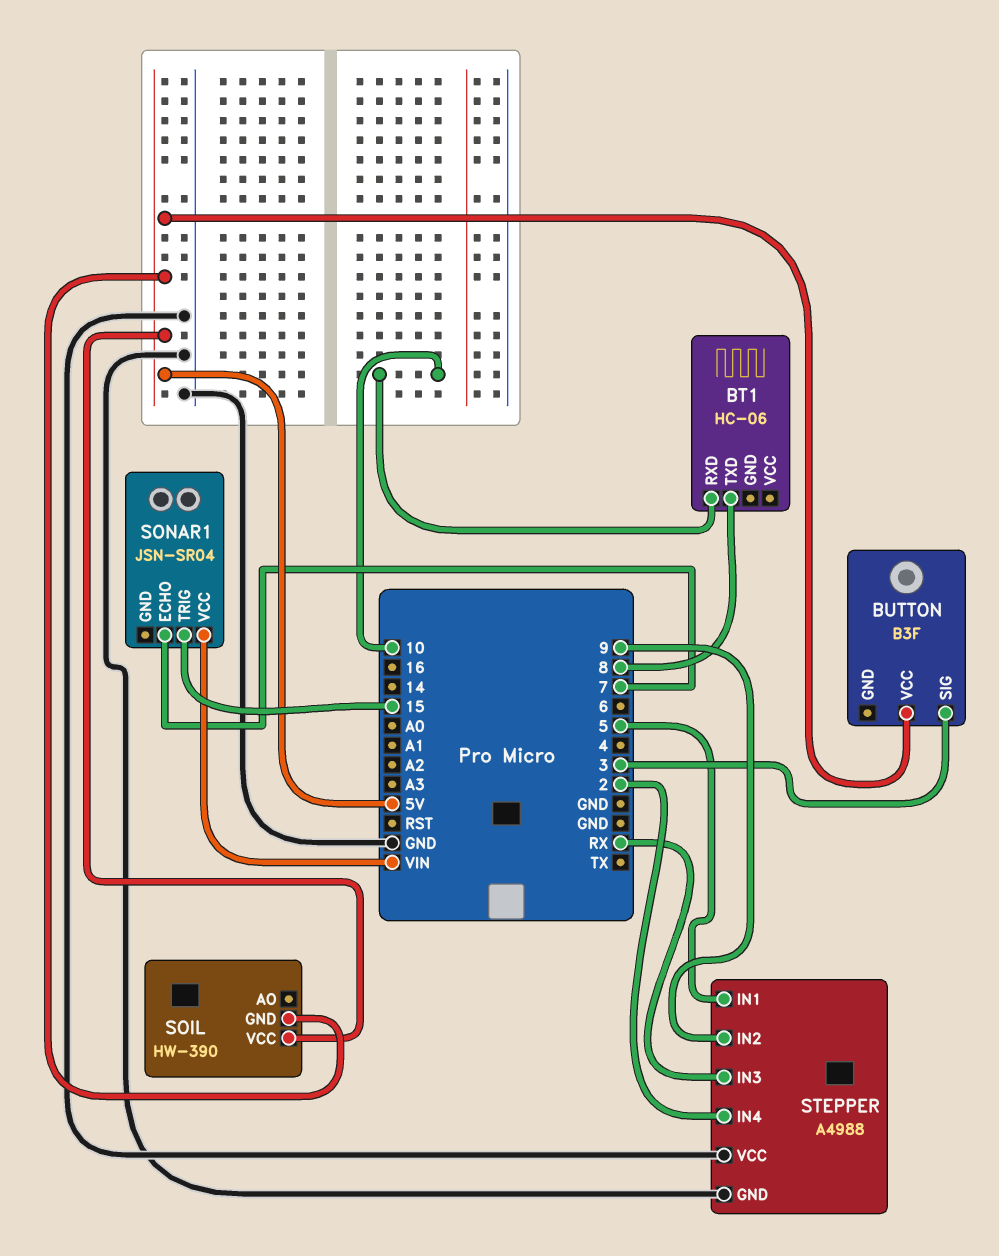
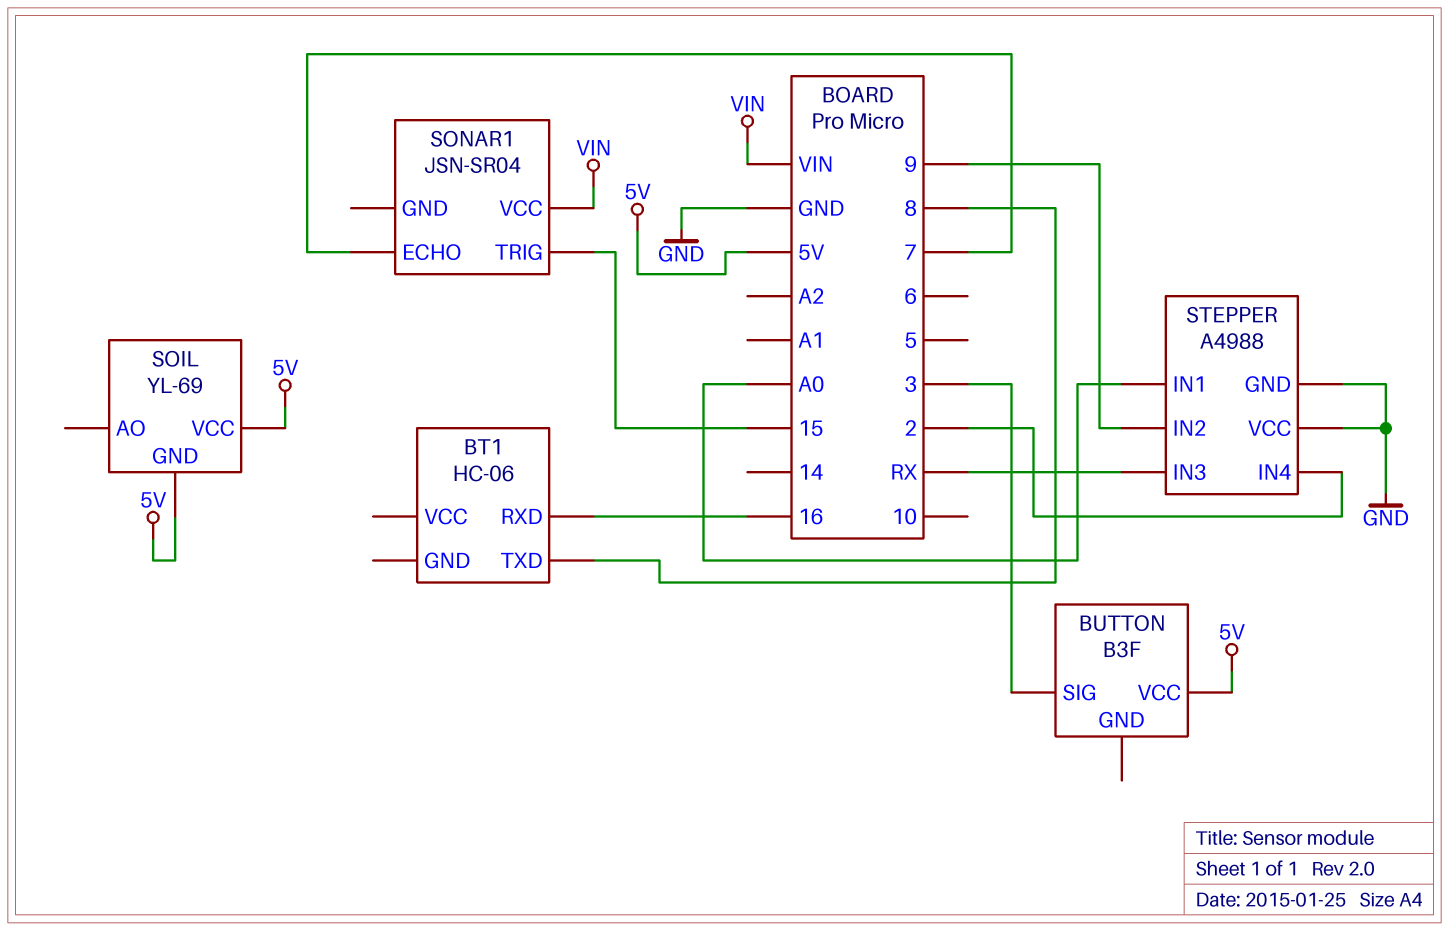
BT1 pin RXD: 10 -> 16
SOIL: HW-390 -> YL-69
STEPPER pin IN1: 5 -> A0

